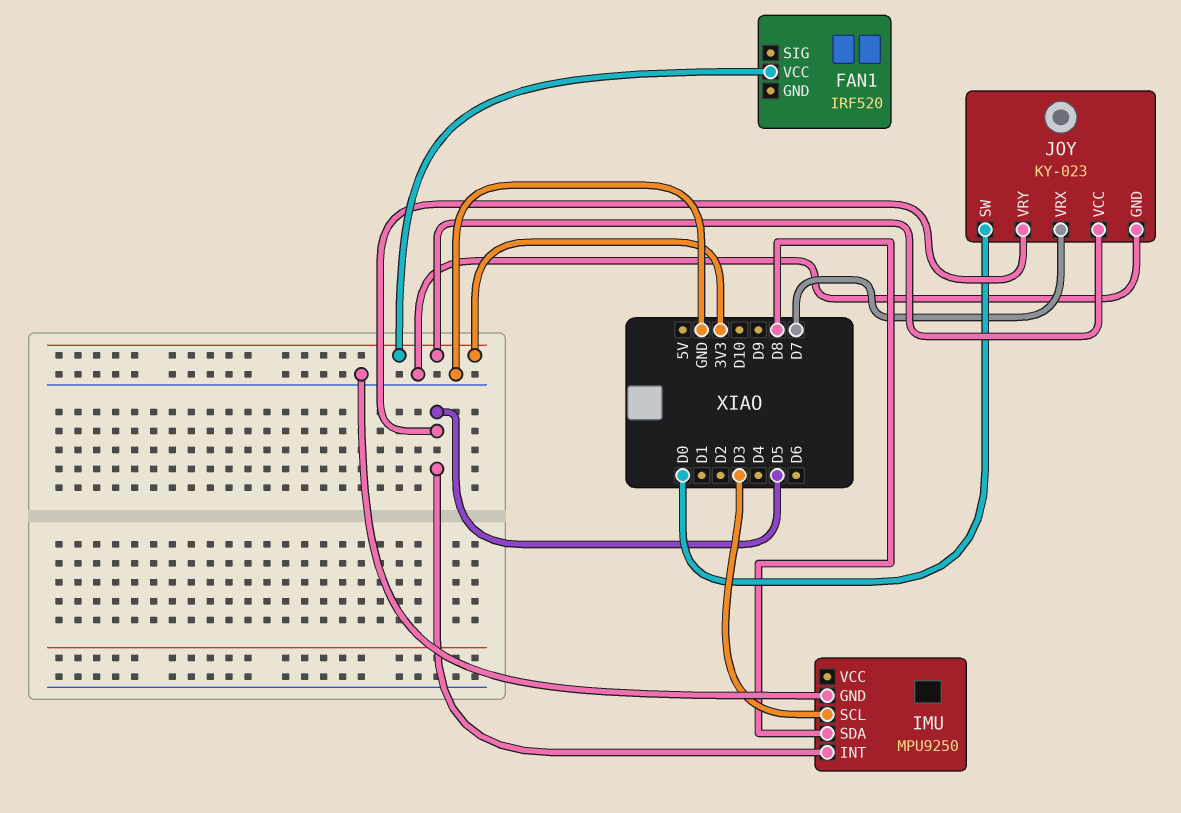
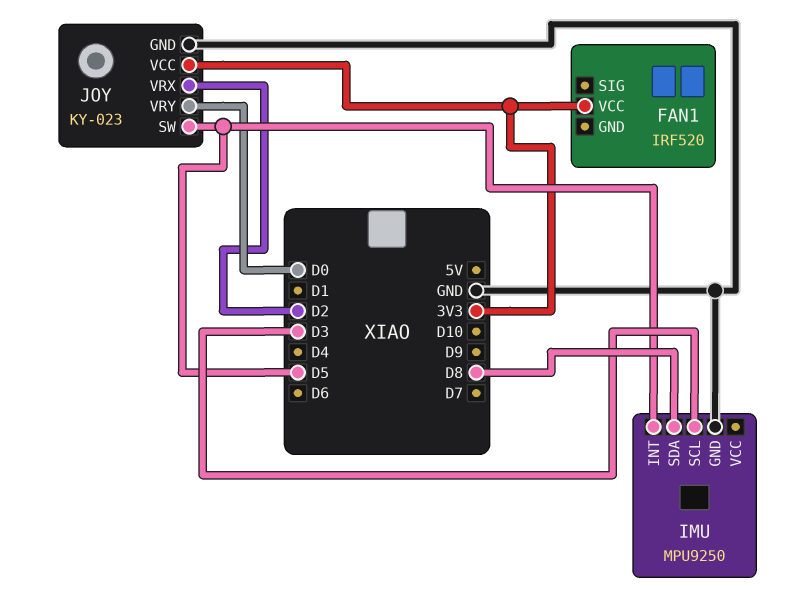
JOY pin SW: D0 -> D5
JOY pin VRX: D7 -> D2
JOY pin VRY: D5 -> D0

